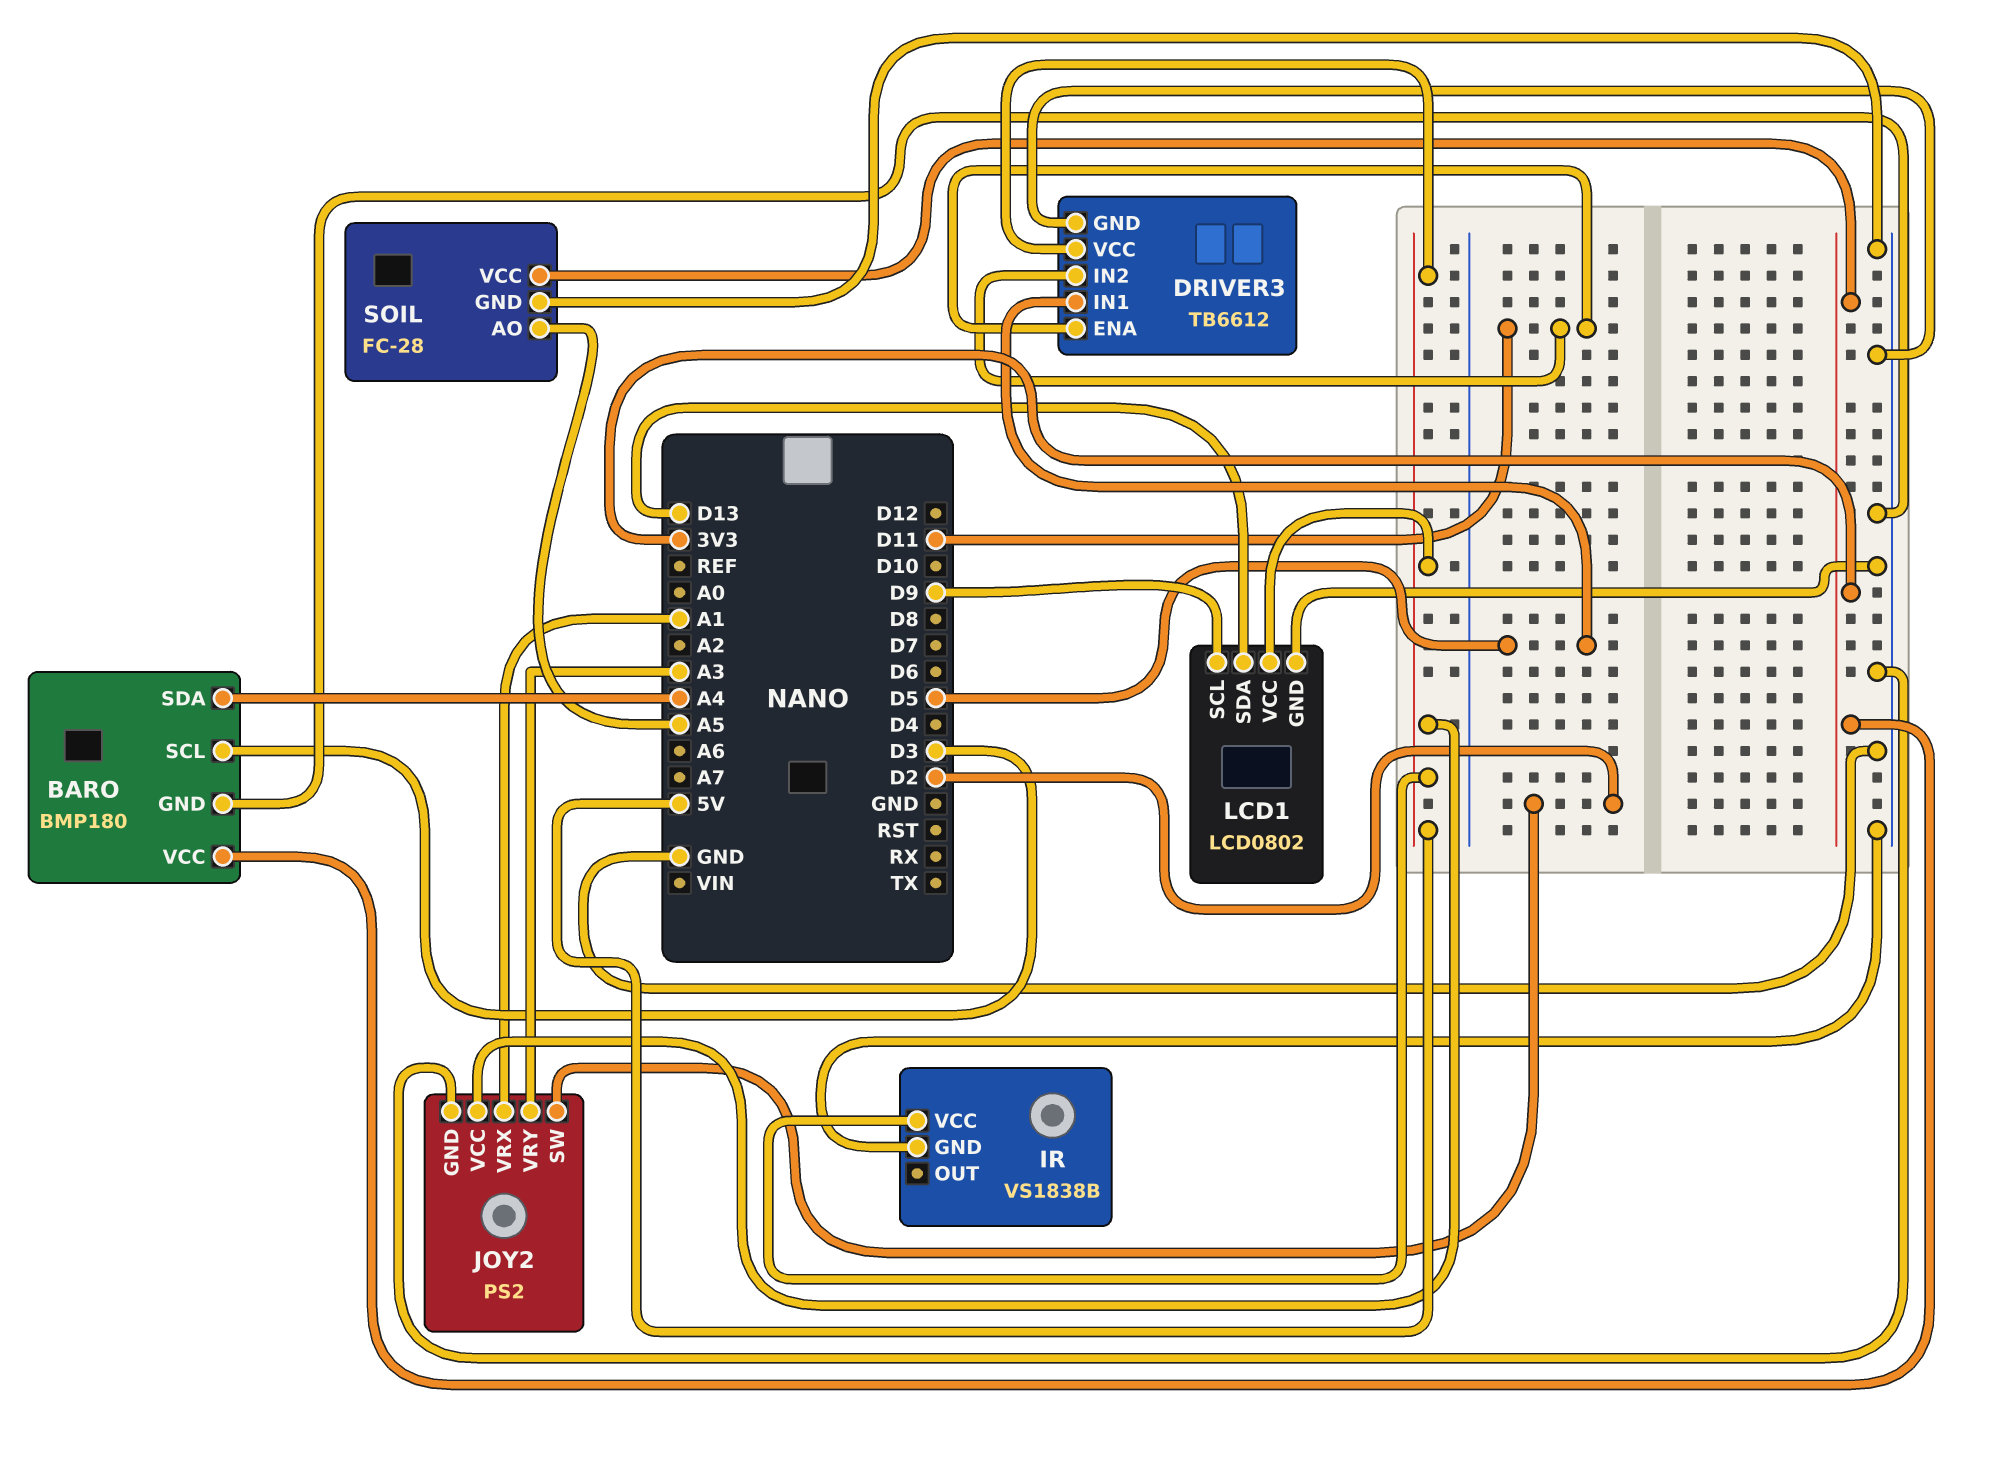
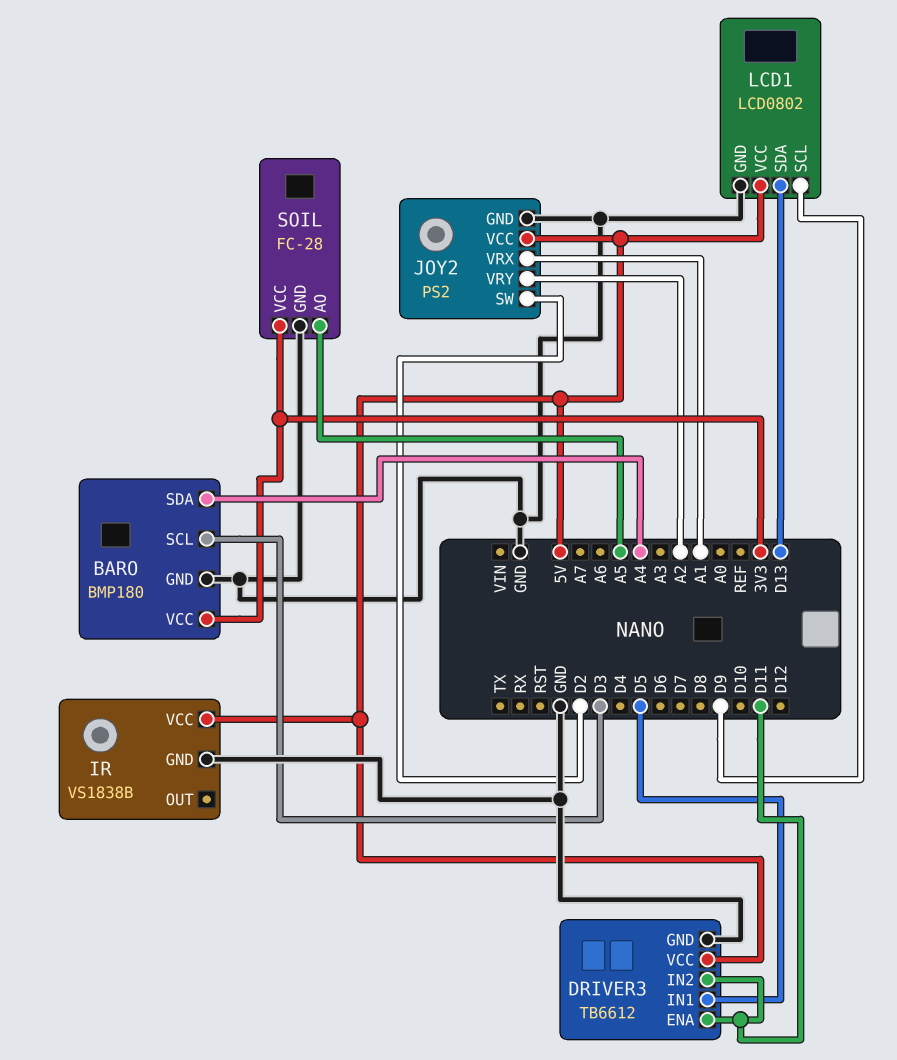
JOY2 pin VRY: A3 -> A2

